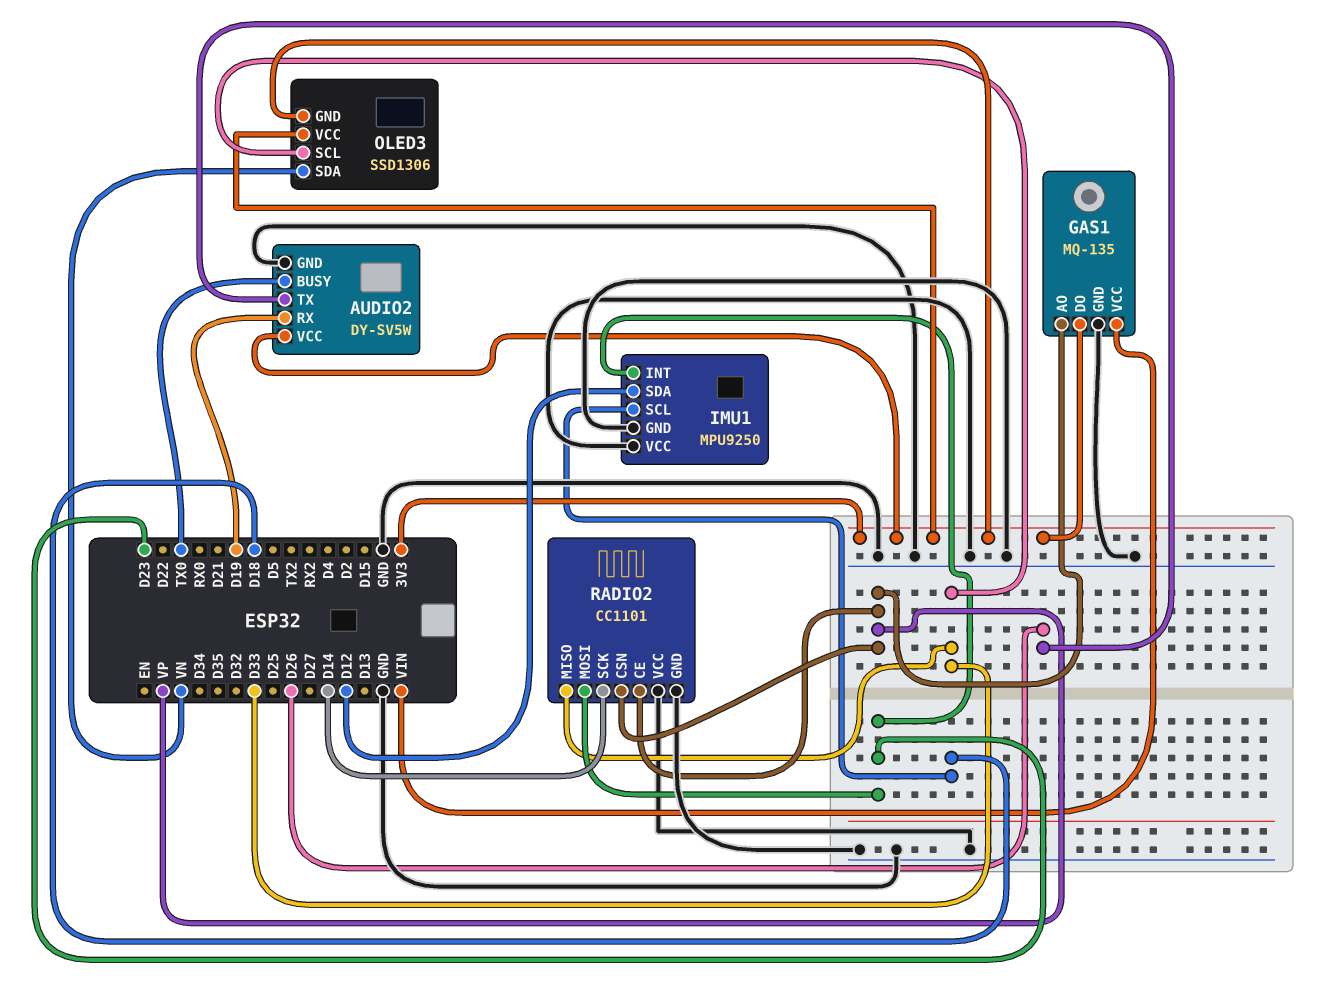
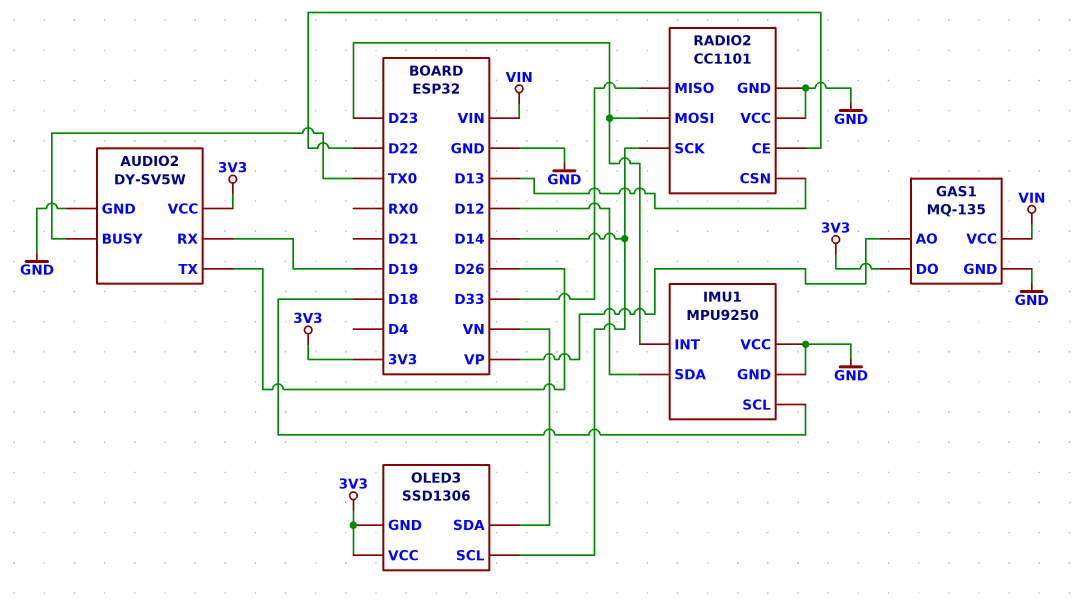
OLED3 pin SCL: D33 -> D14
RADIO2 pin CE: VP -> D22
RADIO2 pin CSN: VP -> D13

